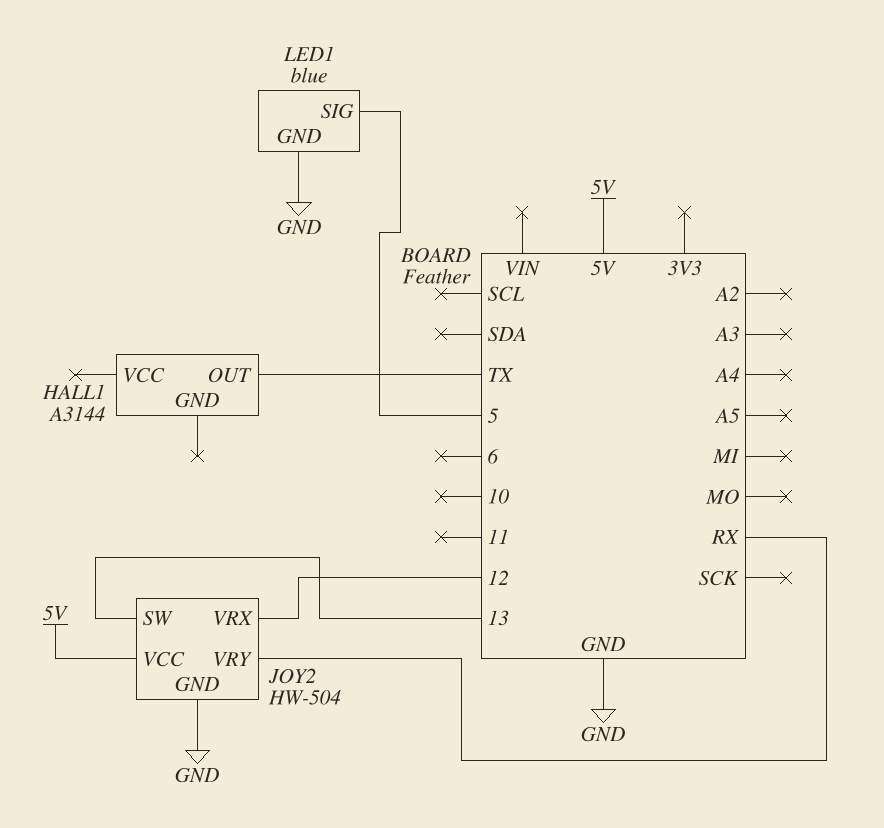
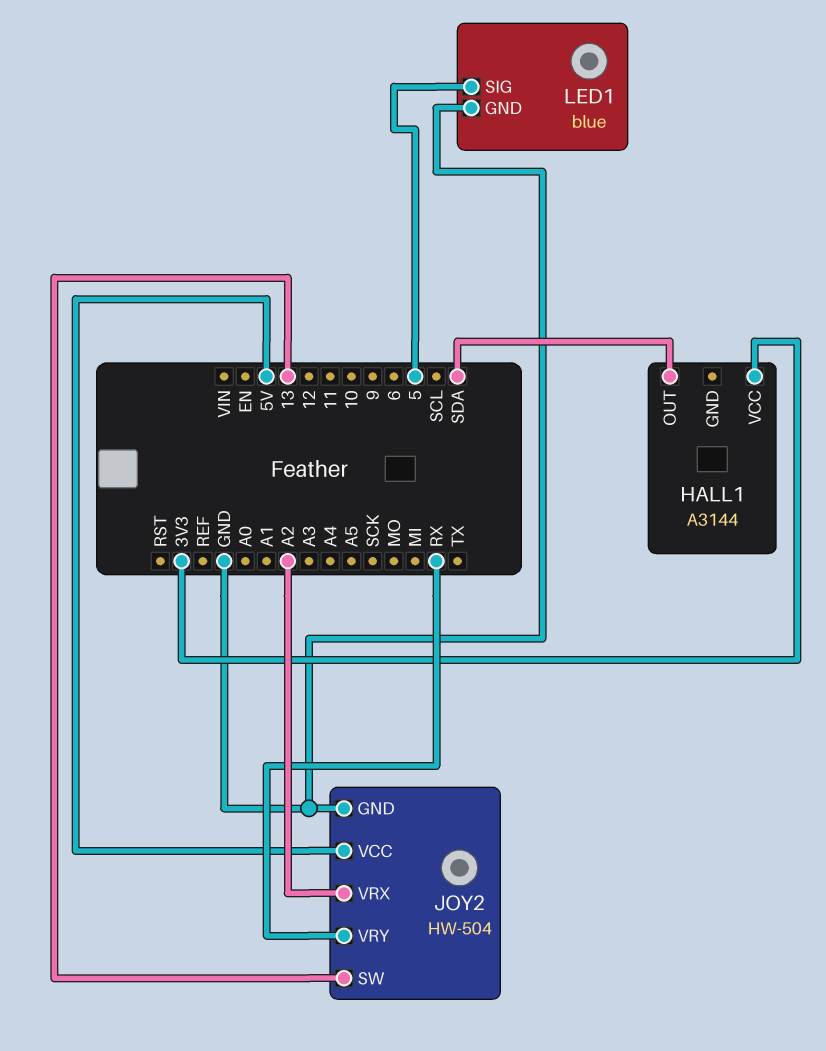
HALL1 pin OUT: TX -> SDA
HALL1 pin VCC: none -> 3V3
JOY2 pin VRX: 12 -> A2

